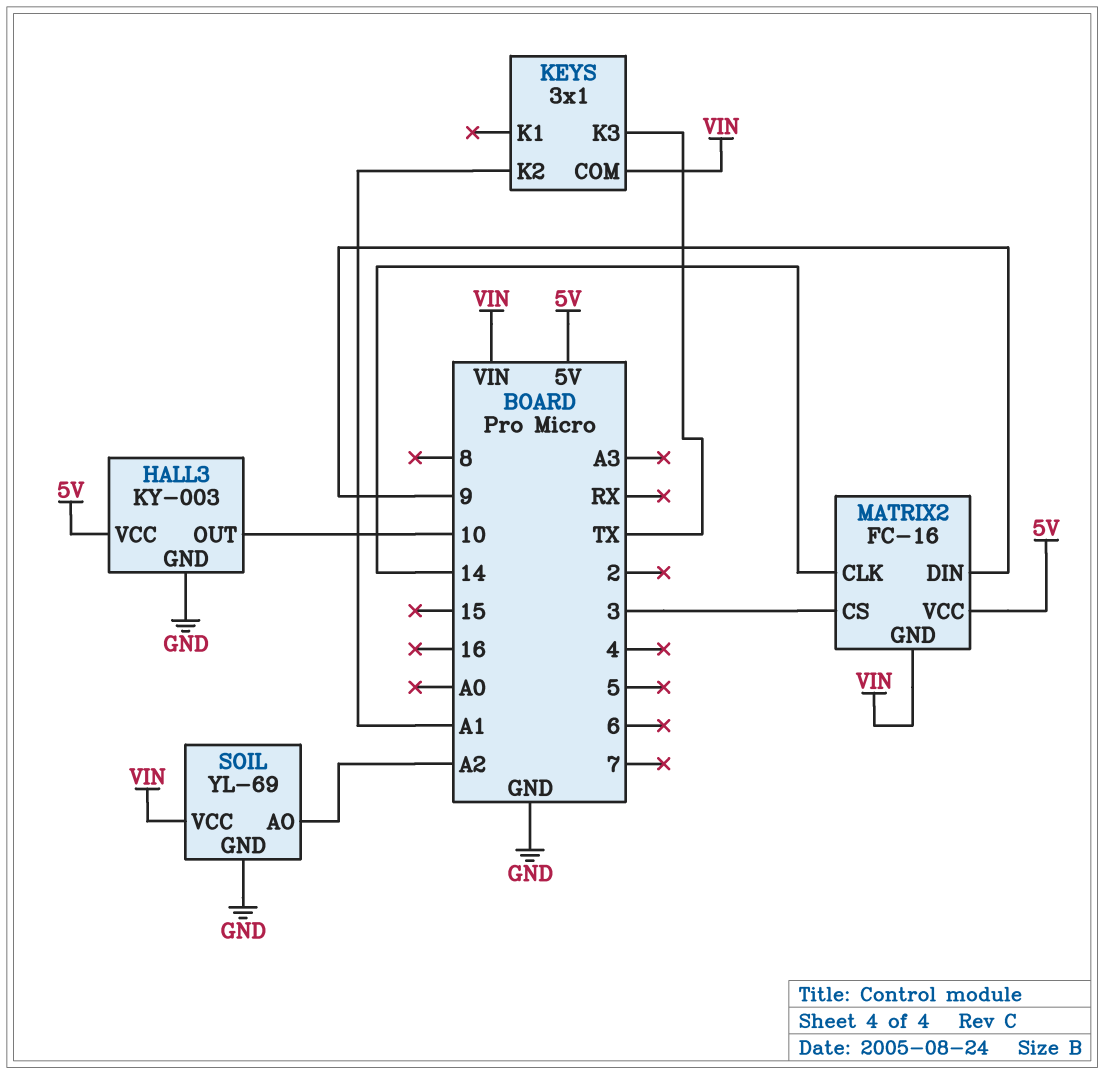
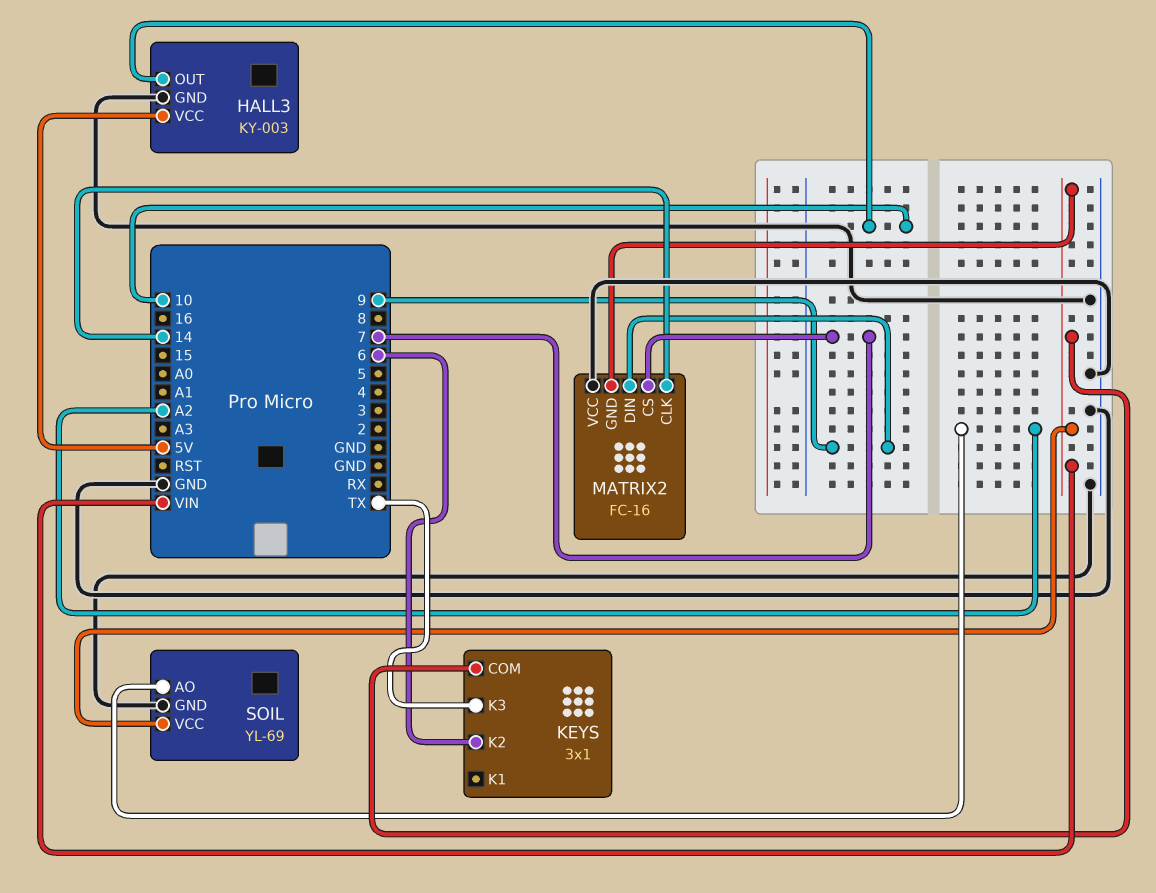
KEYS pin K2: A1 -> 6
MATRIX2 pin CS: 3 -> 7
MATRIX2 pin VCC: 5V -> GND

